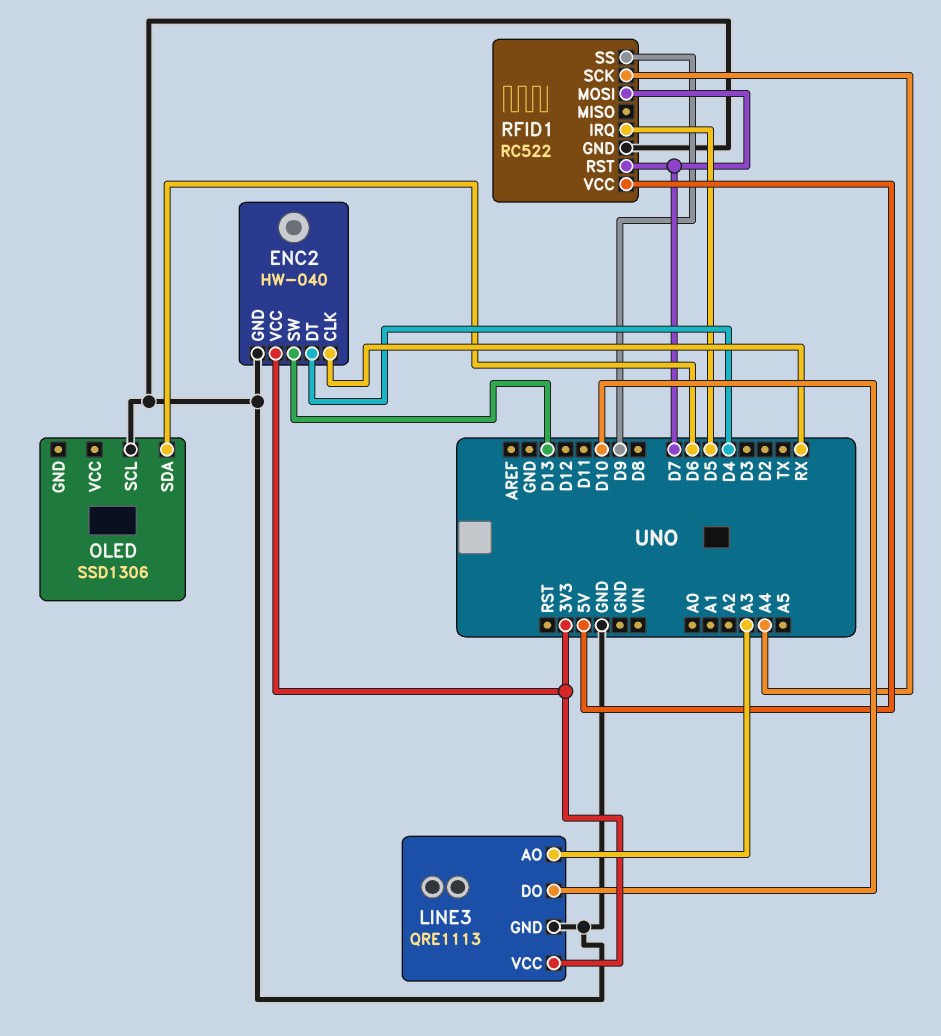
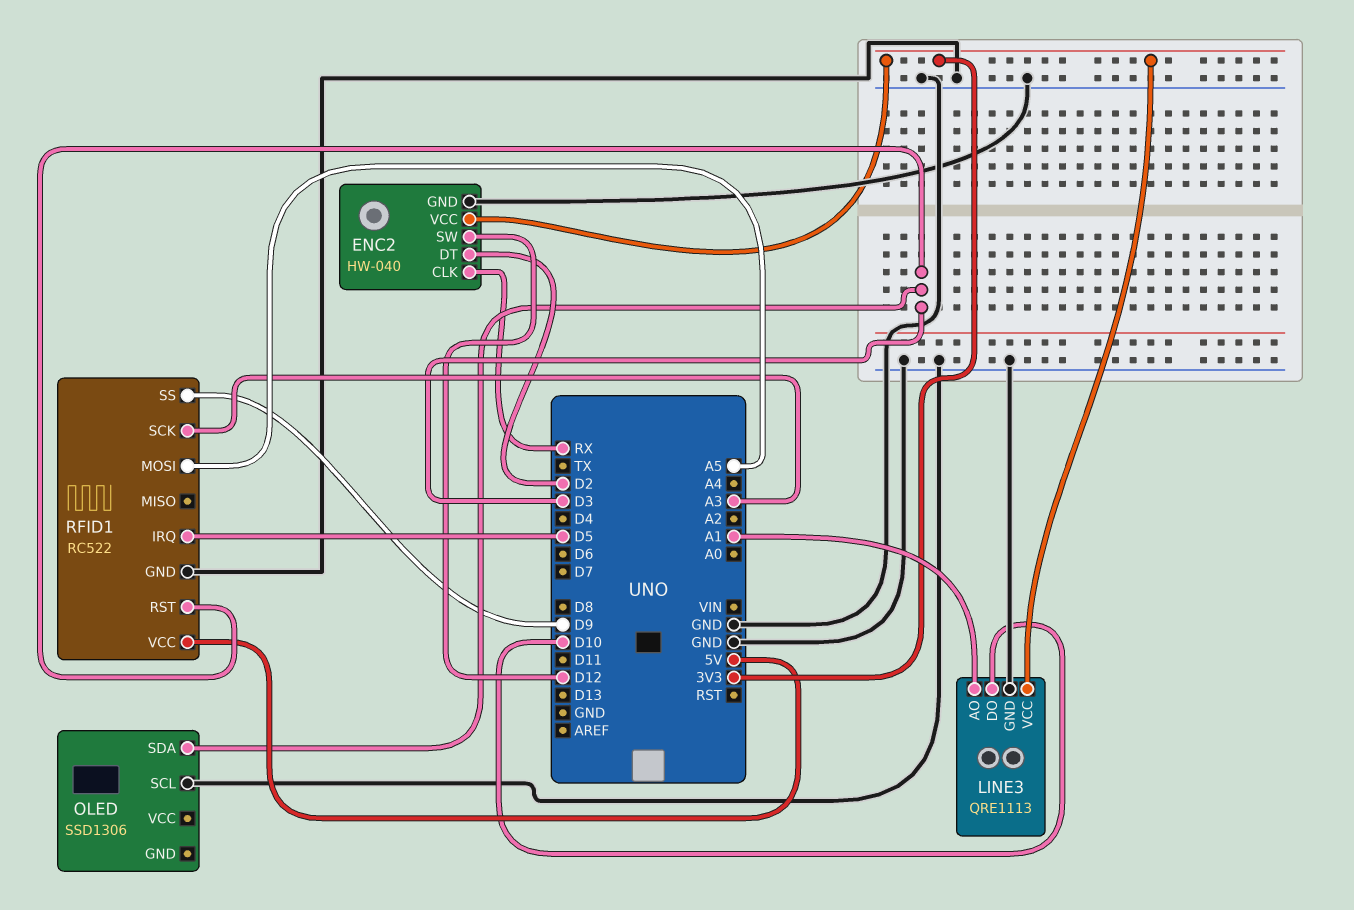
ENC2 pin DT: D4 -> D2
ENC2 pin SW: D13 -> D12
LINE3 pin AO: A3 -> A1
OLED pin SDA: D6 -> D3
RFID1 pin MOSI: D7 -> A5
RFID1 pin RST: D7 -> D3
RFID1 pin SCK: A4 -> A3

